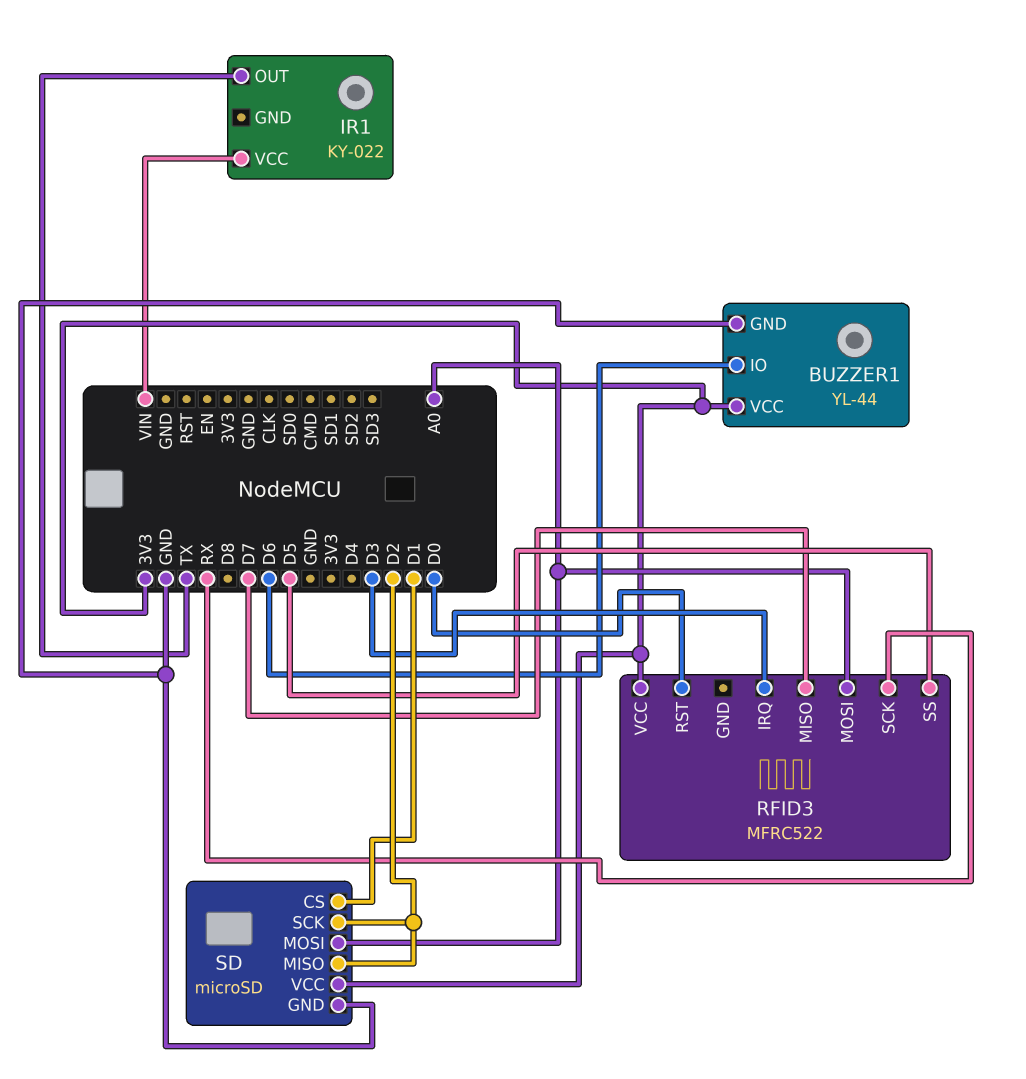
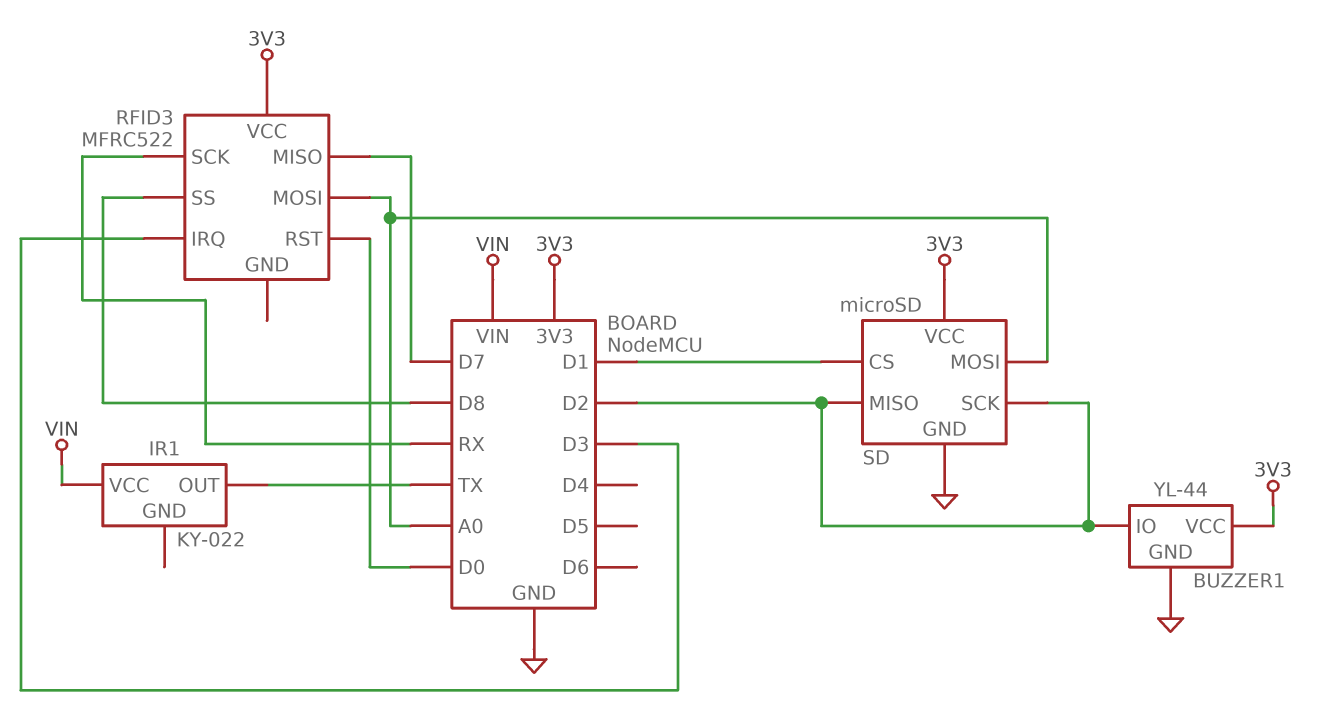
BUZZER1 pin IO: D6 -> D2
RFID3 pin SS: D5 -> D8

